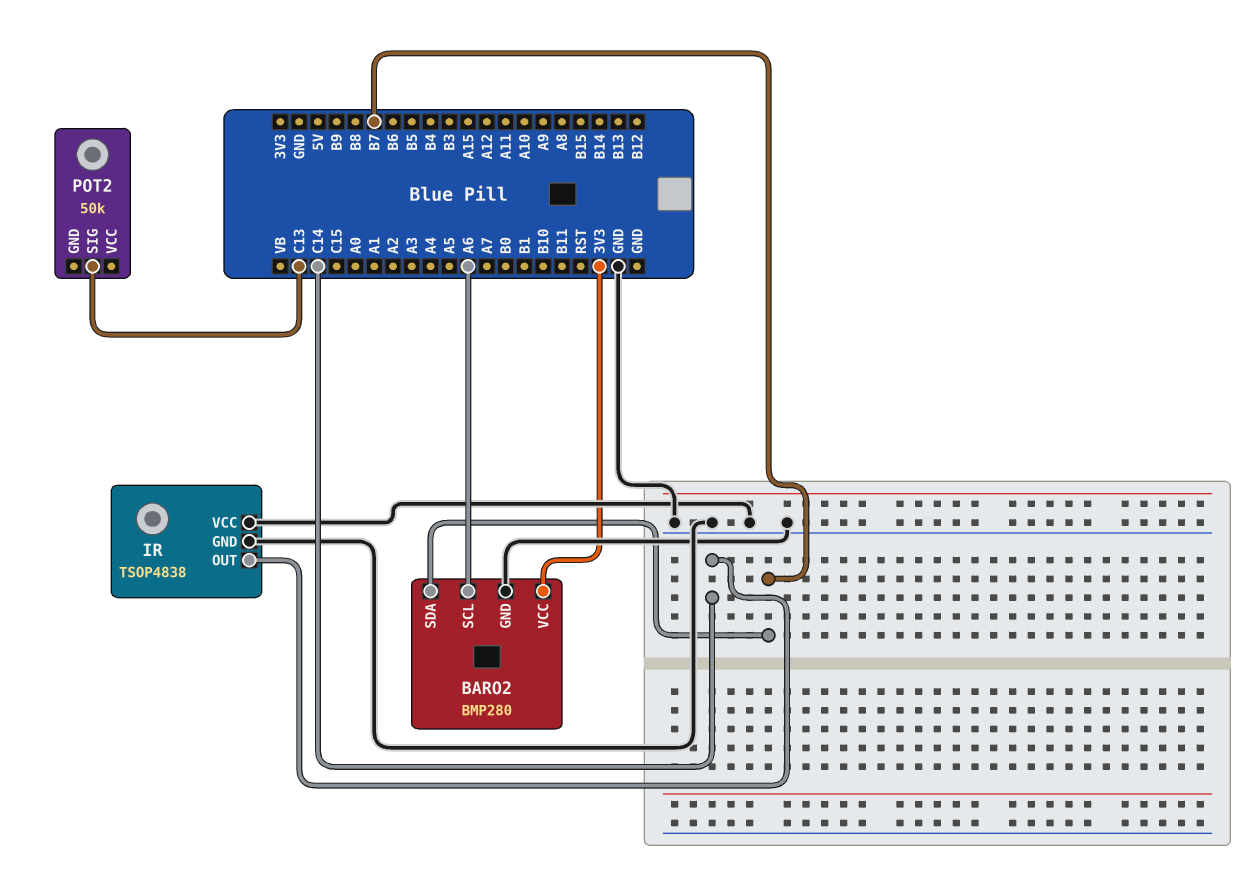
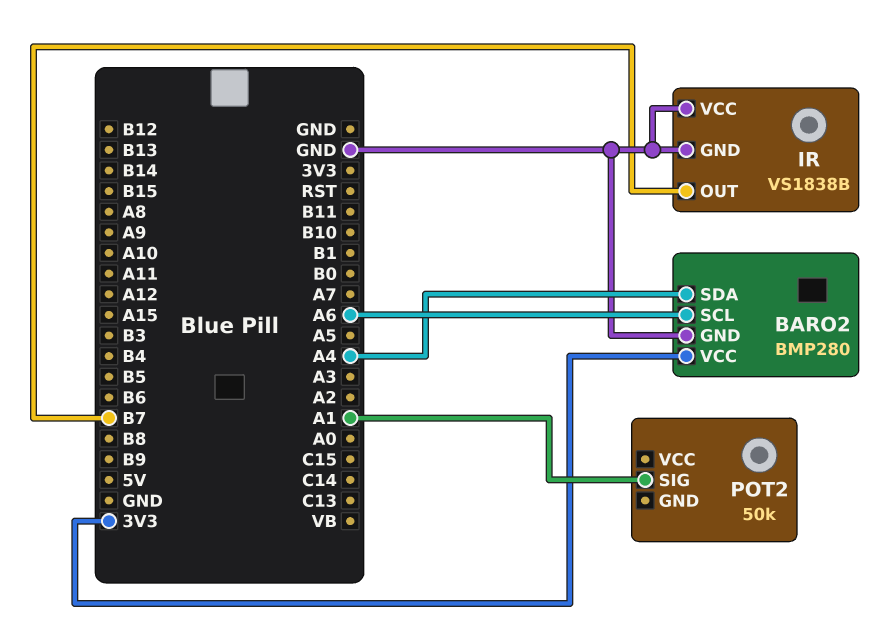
BARO2 pin SDA: B7 -> A4
IR: TSOP4838 -> VS1838B
IR pin OUT: C14 -> B7
POT2 pin SIG: C13 -> A1

